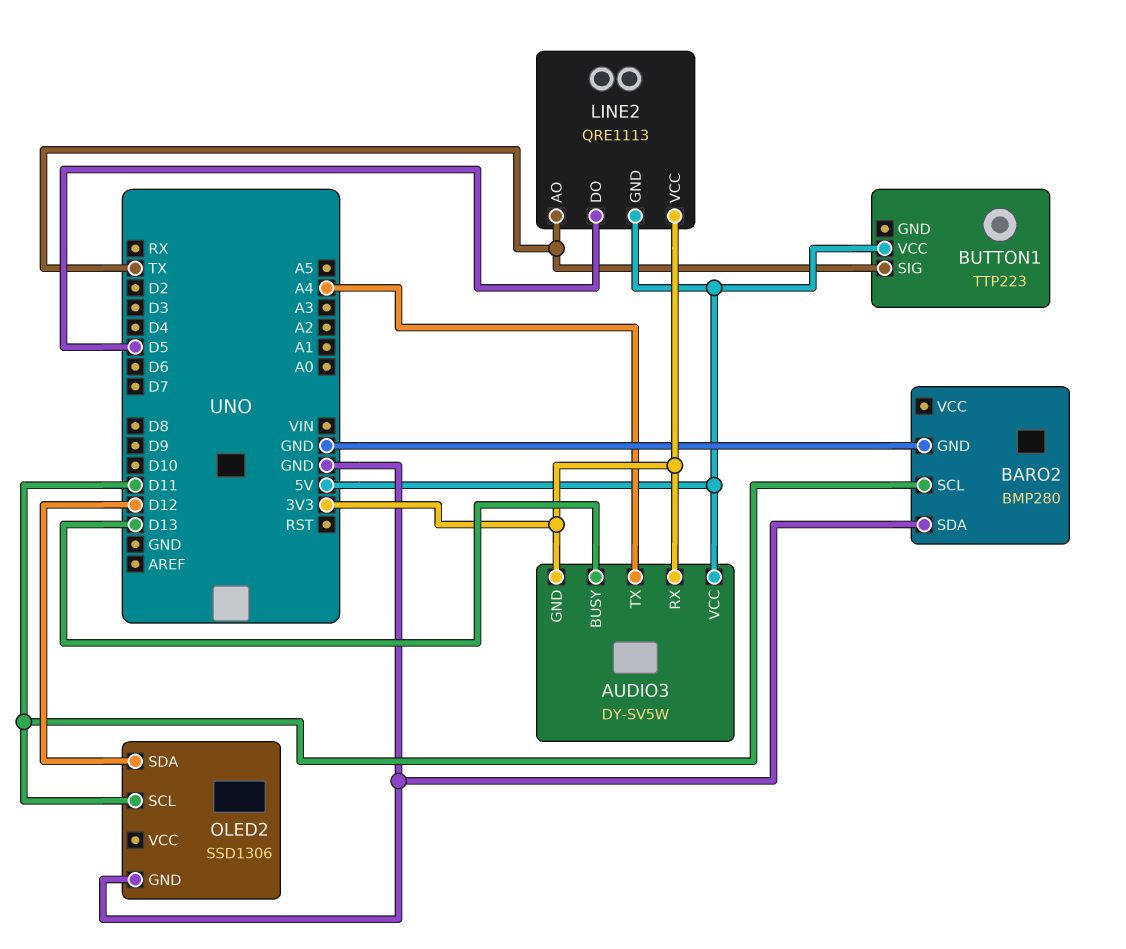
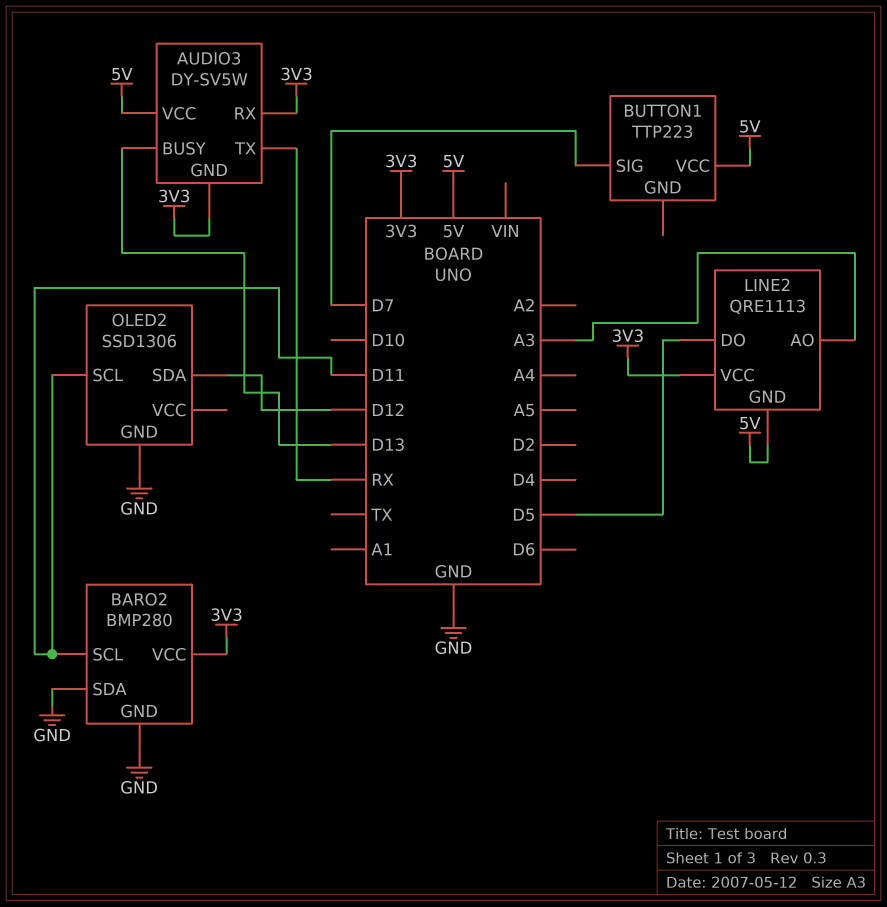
AUDIO3 pin TX: A4 -> RX
BARO2 pin VCC: none -> 3V3
BUTTON1 pin SIG: TX -> D7
LINE2 pin AO: TX -> A3

